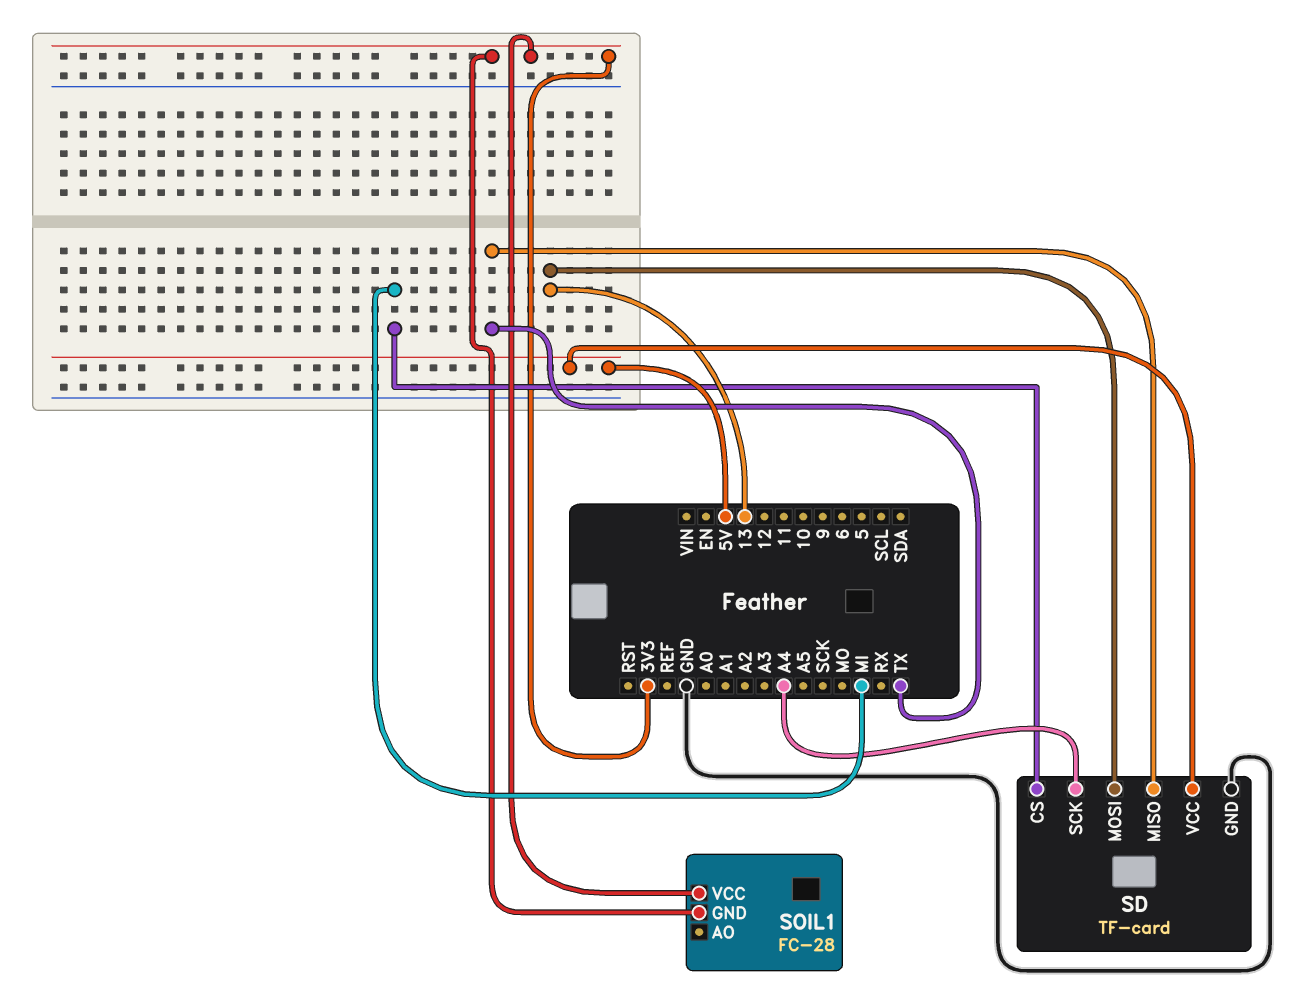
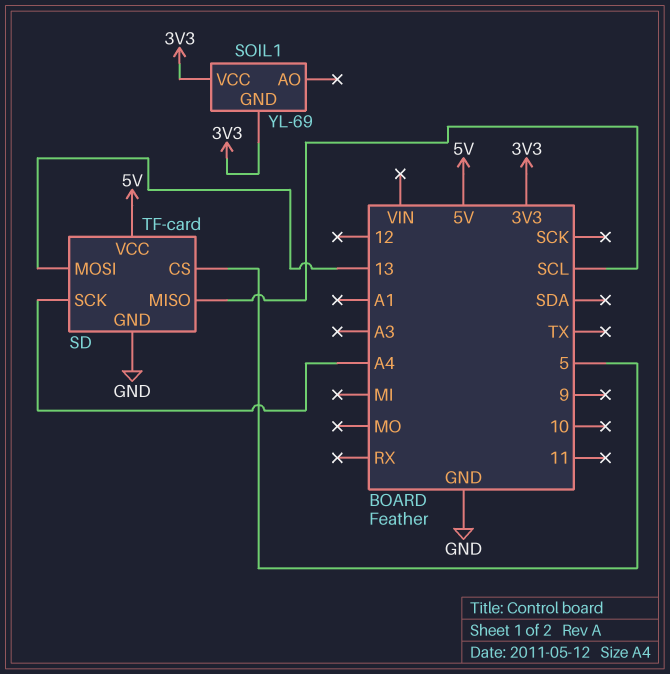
SD pin CS: MI -> 5
SD pin MISO: TX -> SCL
SOIL1: FC-28 -> YL-69

